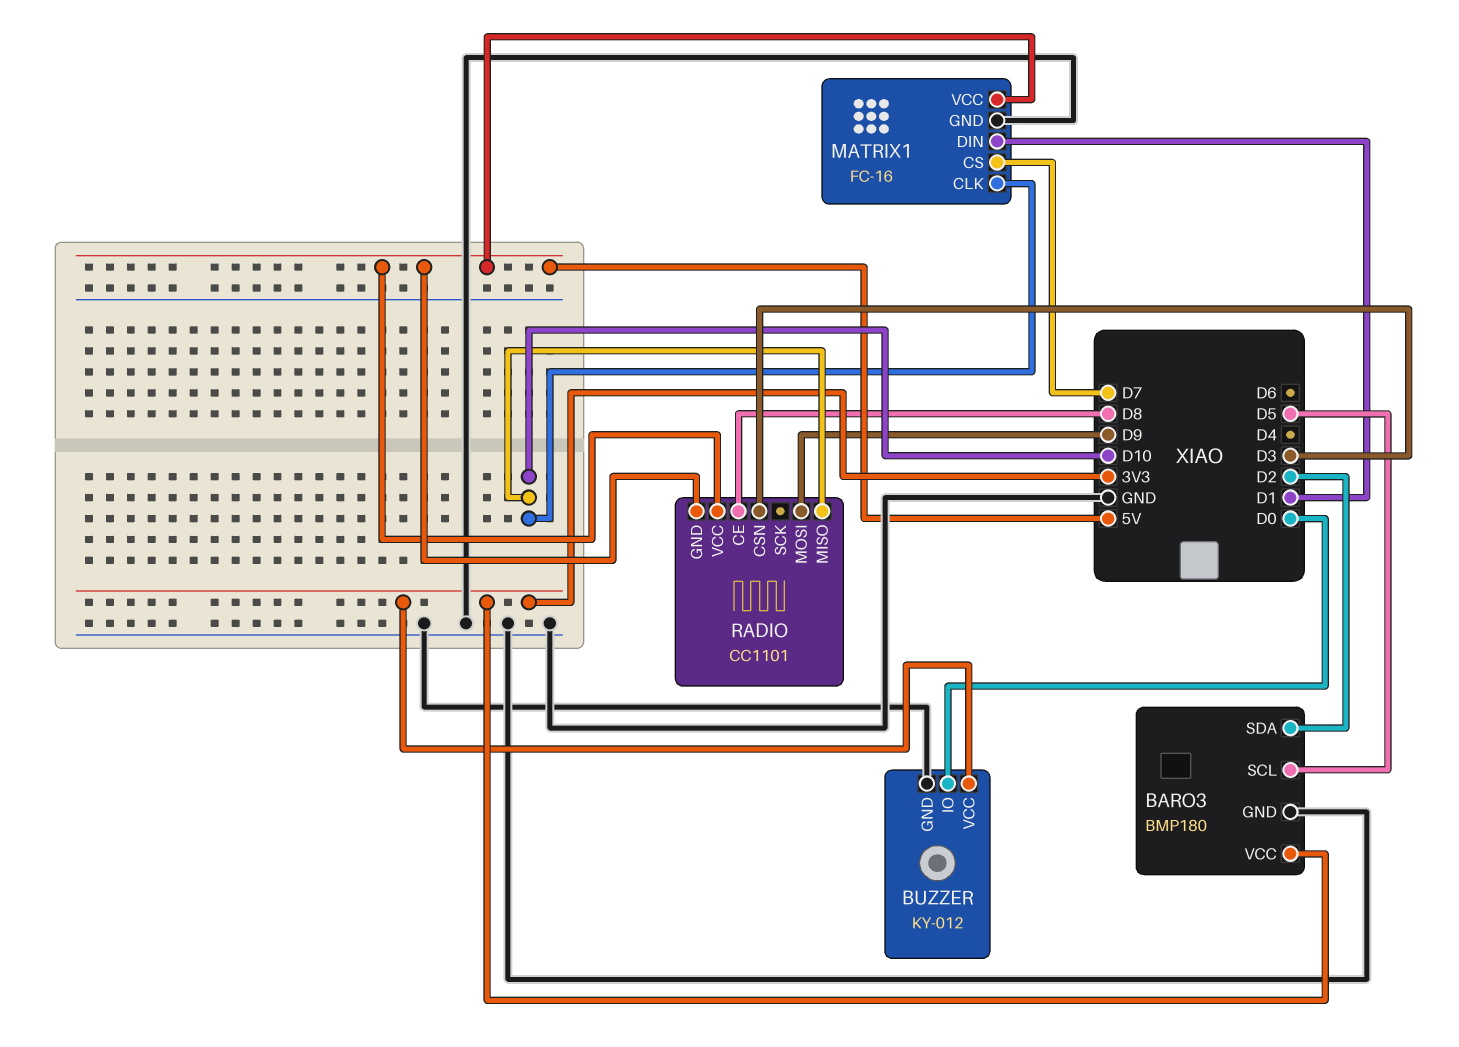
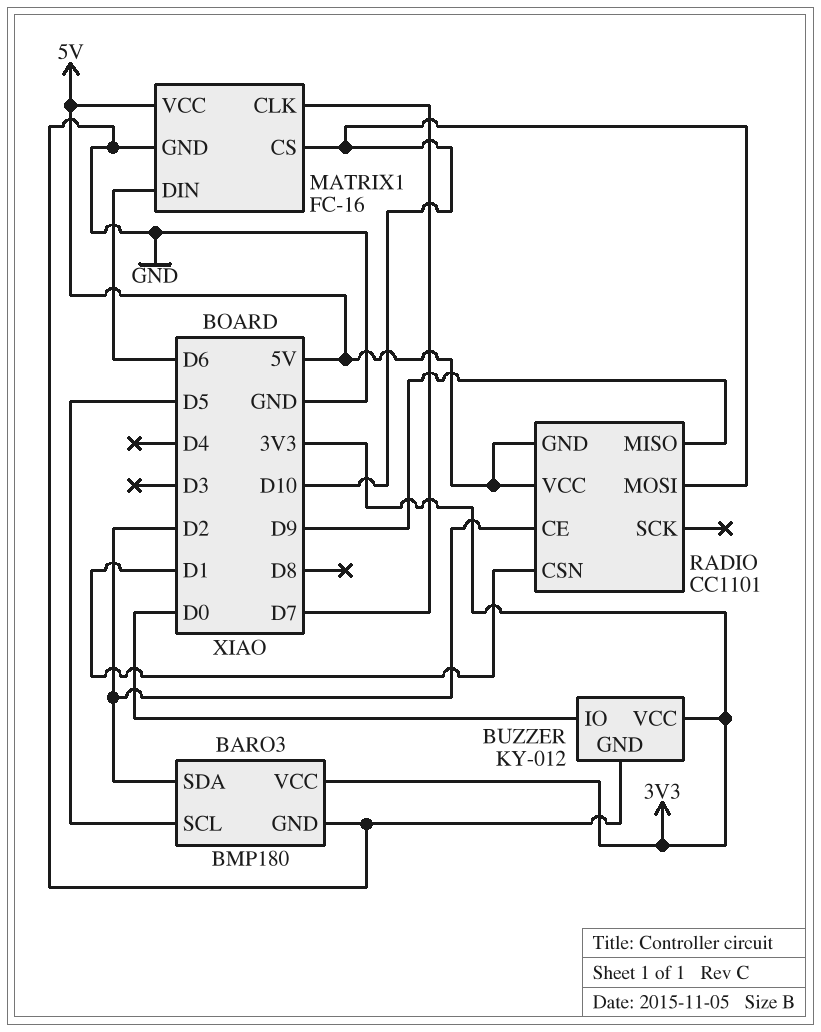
MATRIX1 pin CLK: D10 -> D7
MATRIX1 pin CS: D7 -> D10
MATRIX1 pin DIN: D1 -> D6
RADIO pin CE: D8 -> D2
RADIO pin CSN: D3 -> D1
RADIO pin MISO: D10 -> D9
RADIO pin MOSI: D9 -> D10

